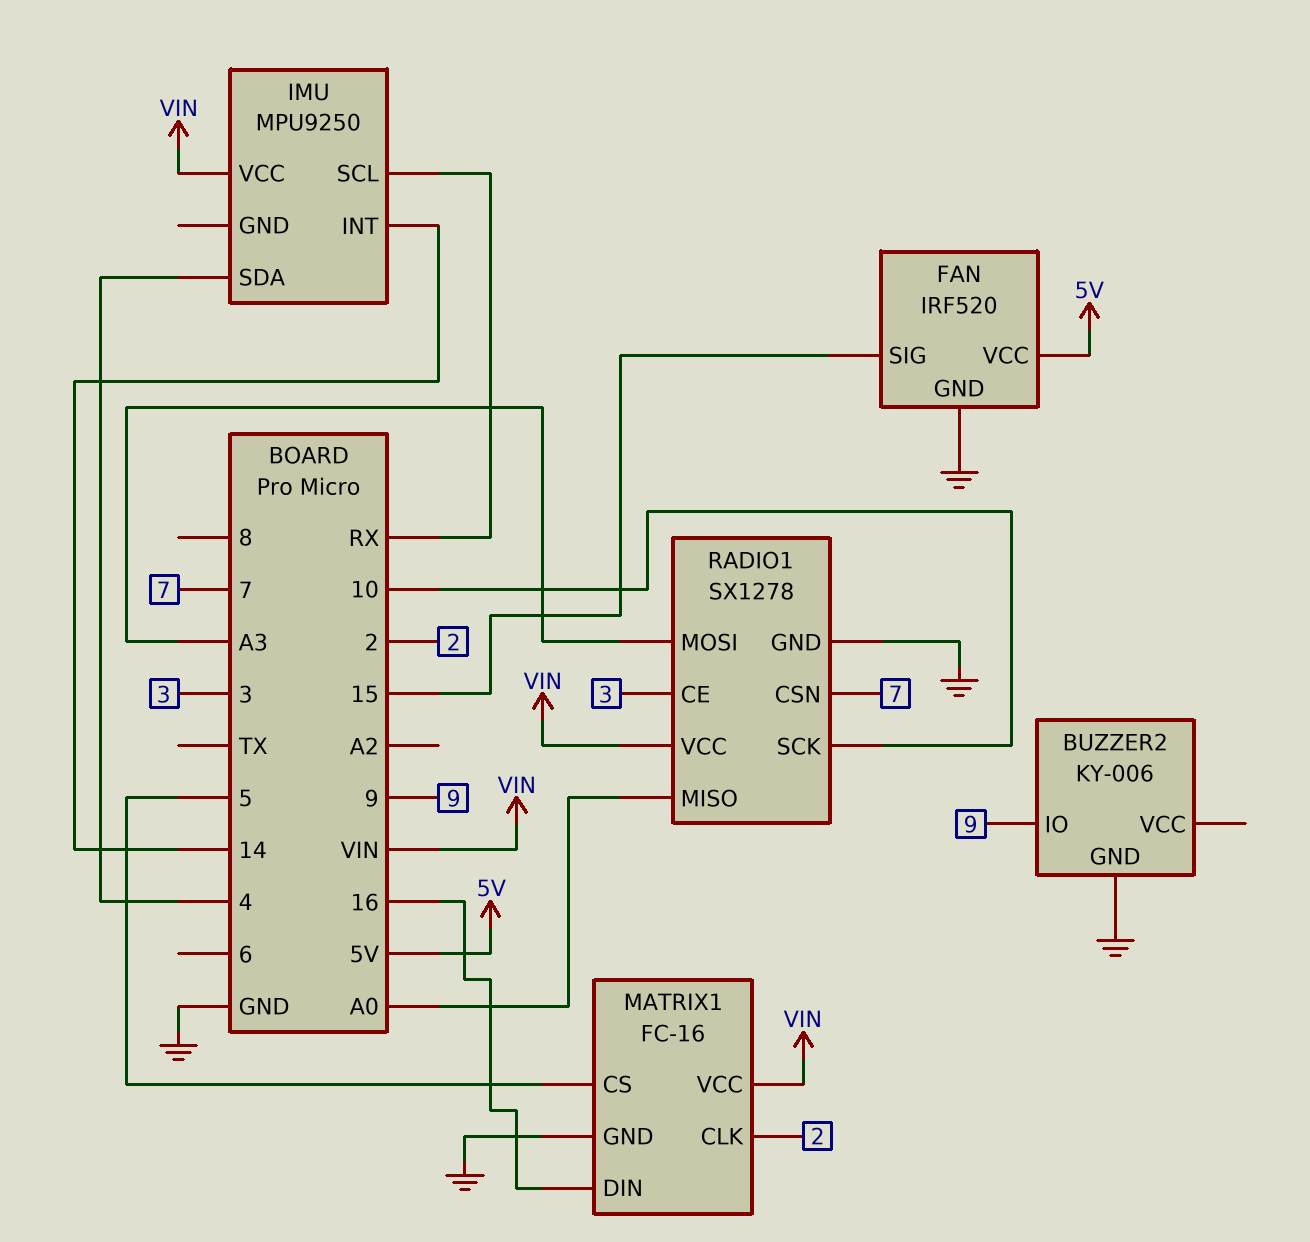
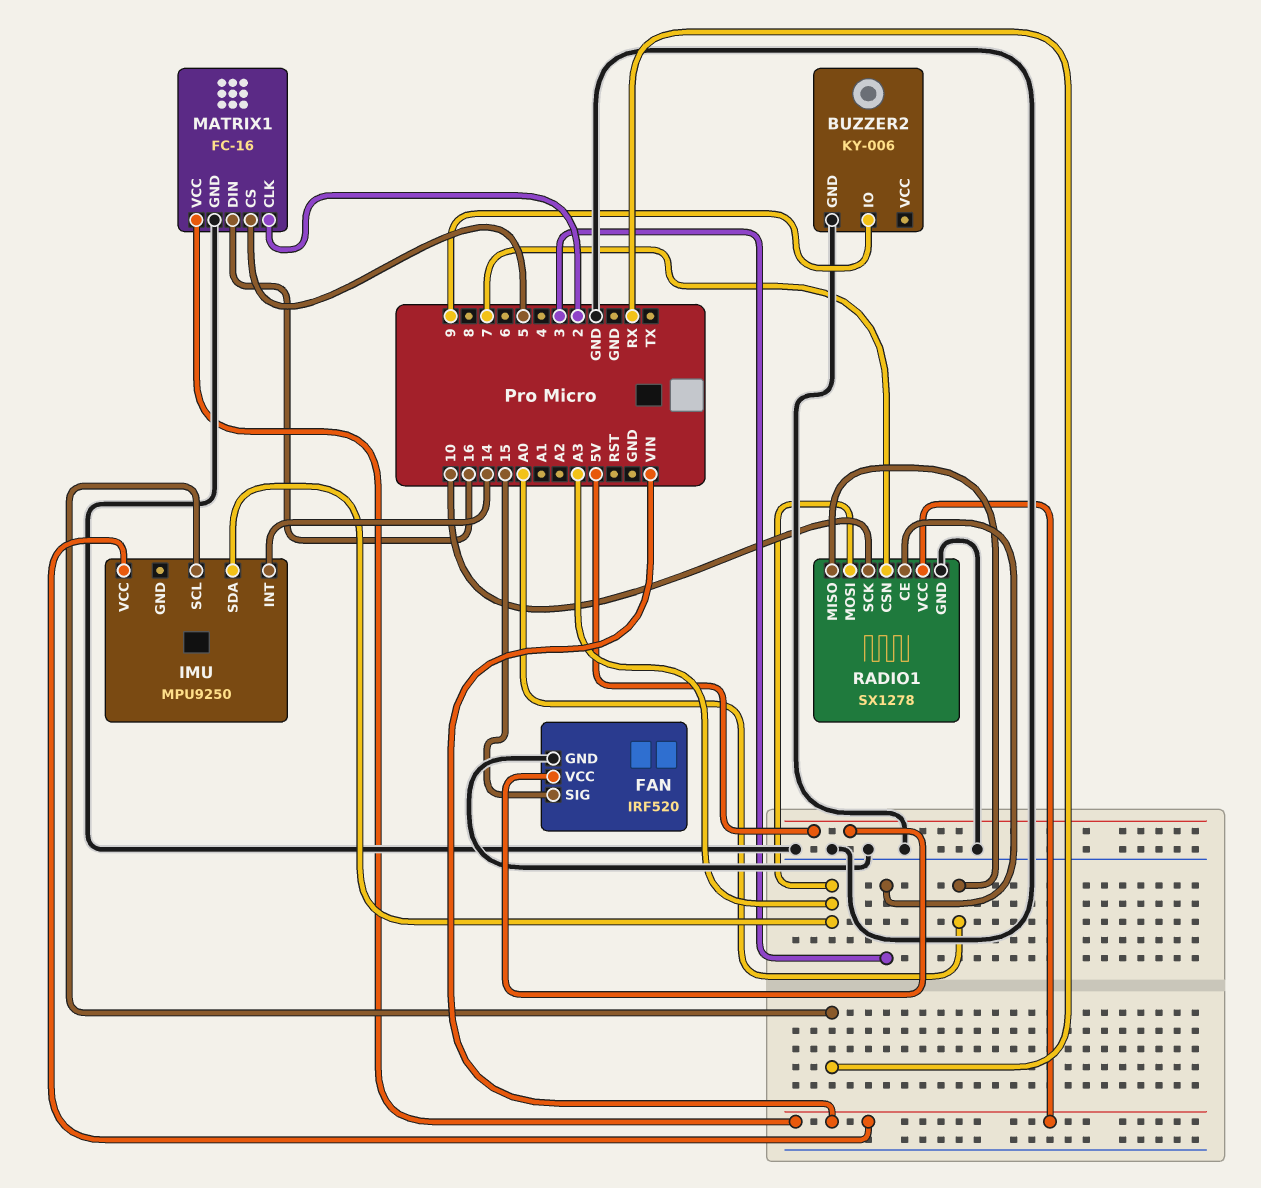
IMU pin SDA: 4 -> A3

